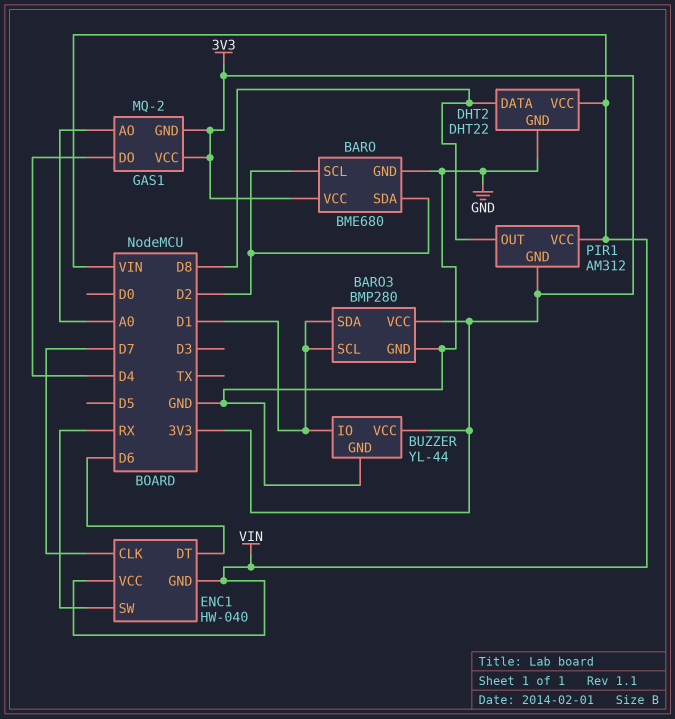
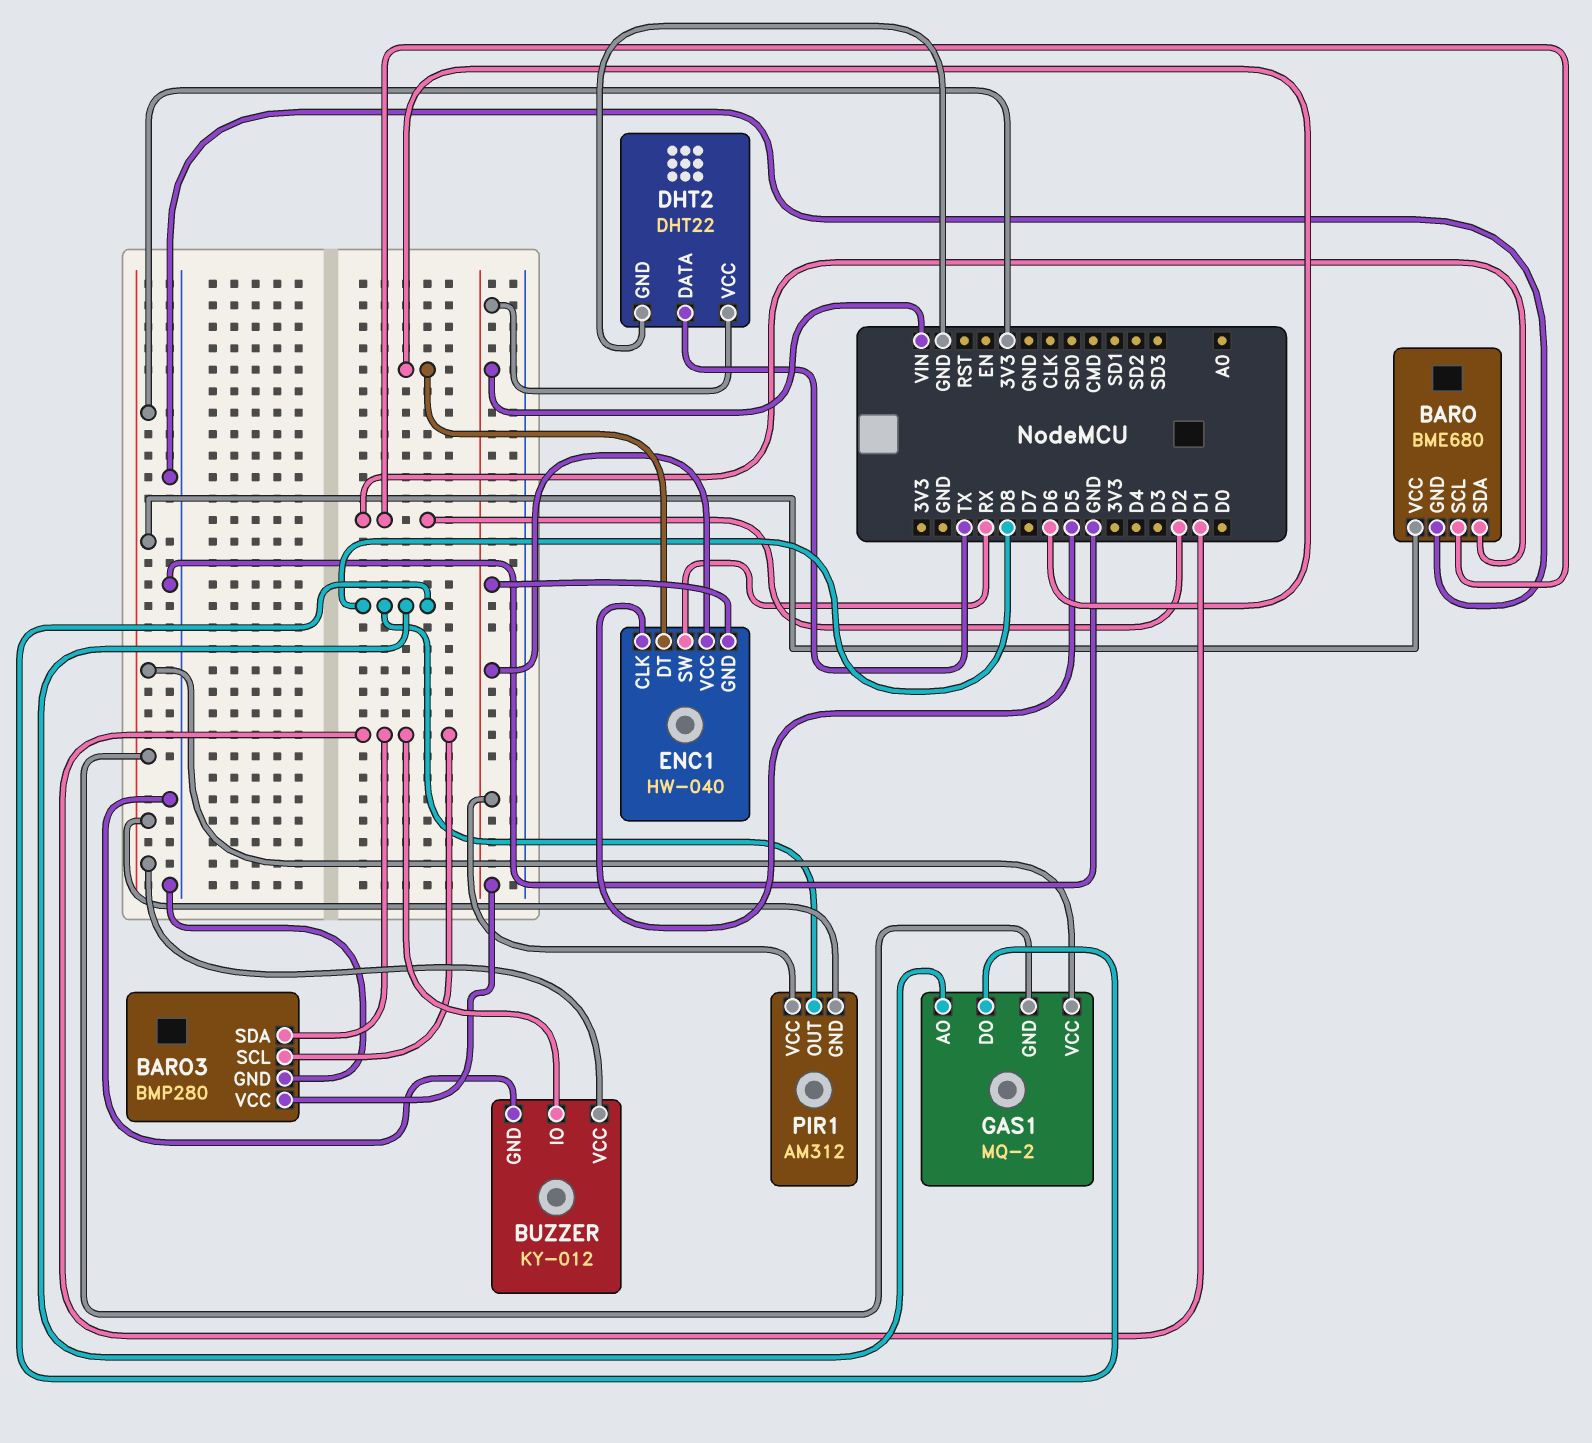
BARO3 pin VCC: 3V3 -> VIN
BUZZER: YL-44 -> KY-012
DHT2 pin DATA: D8 -> TX
ENC1 pin CLK: D7 -> D5
GAS1 pin AO: A0 -> D8
GAS1 pin DO: D4 -> D8

